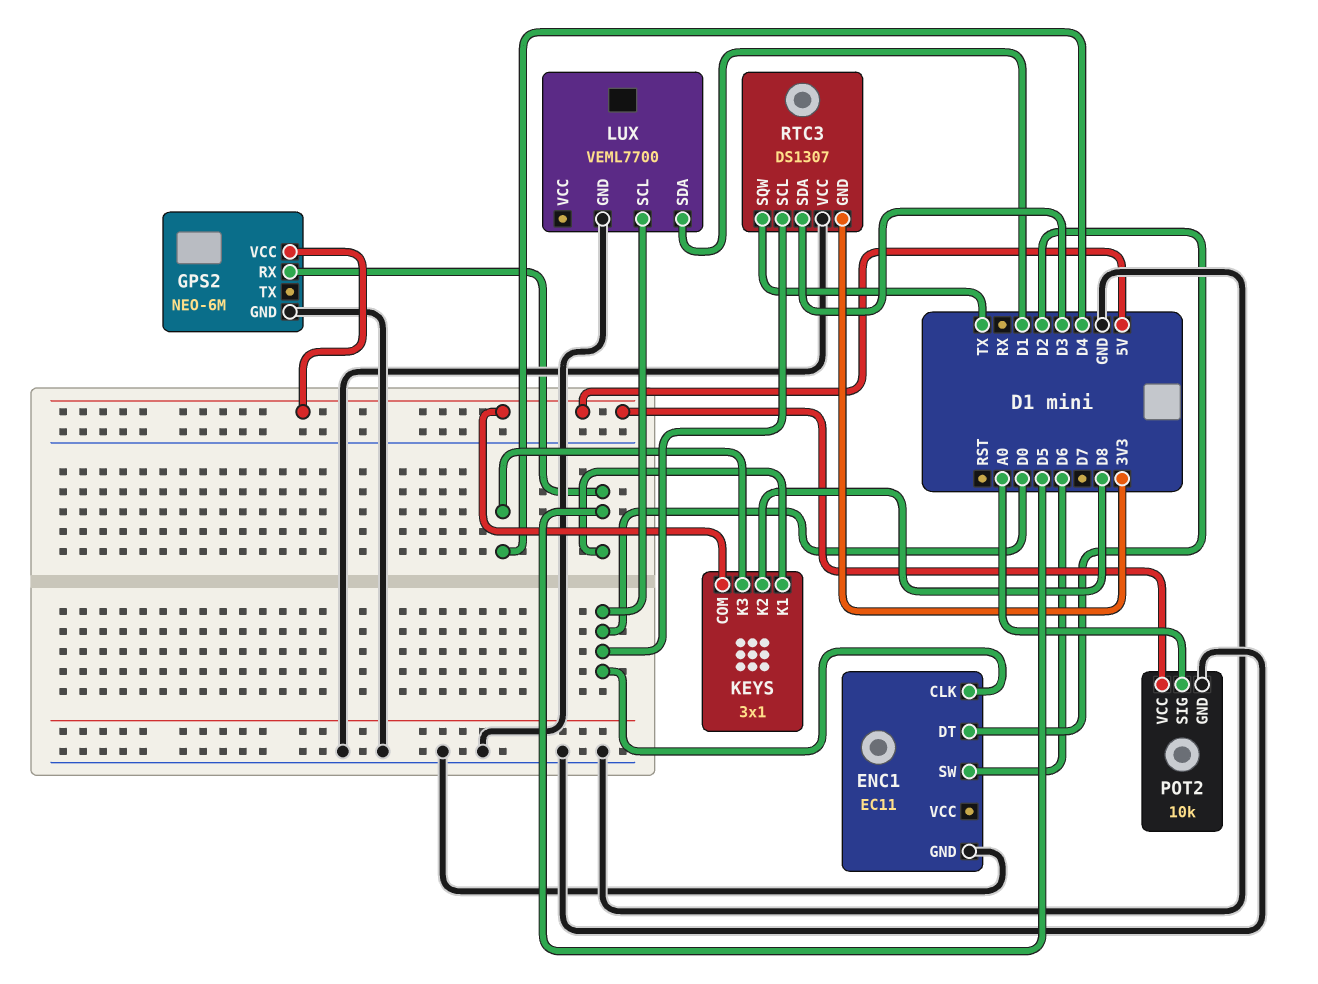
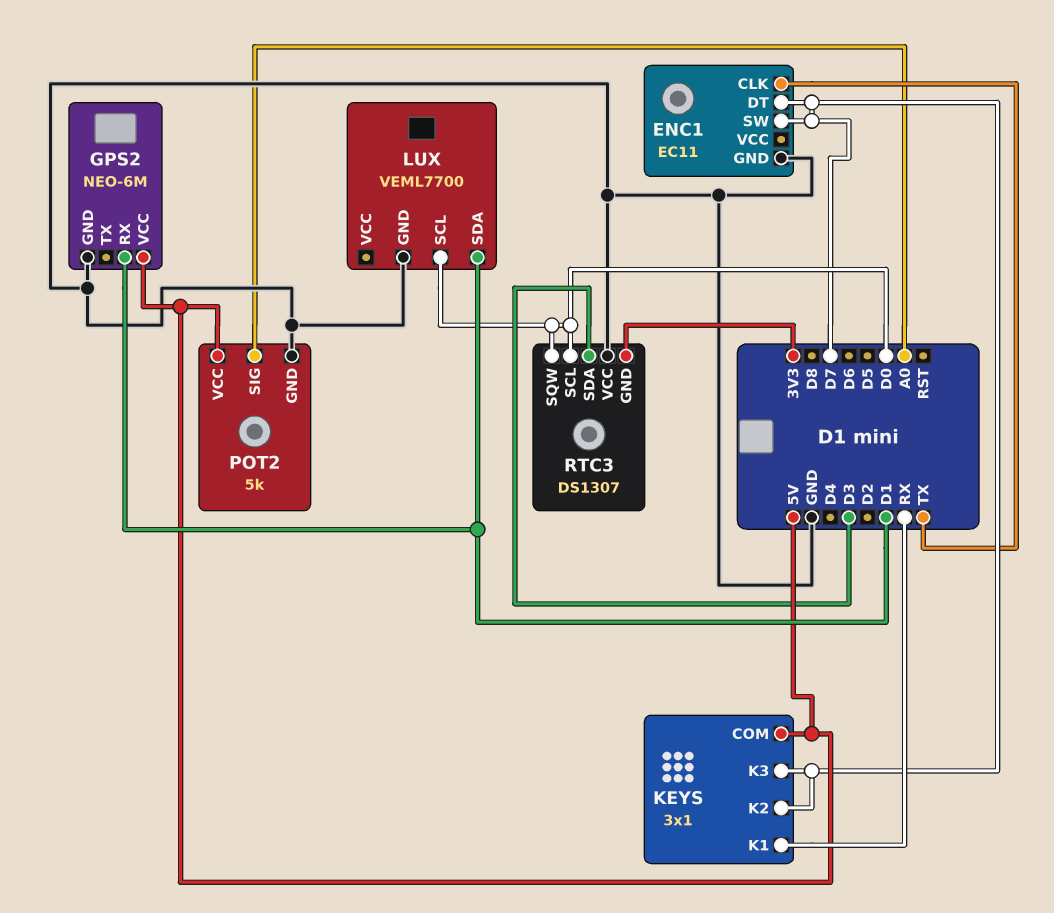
ENC1 pin CLK: D0 -> TX
ENC1 pin DT: D2 -> D7
ENC1 pin SW: D6 -> D7
GPS2 pin RX: D5 -> D1
KEYS pin K1: D5 -> RX
KEYS pin K2: D8 -> D7
KEYS pin K3: D4 -> D7
POT2: 10k -> 5k
RTC3 pin SQW: TX -> D0

